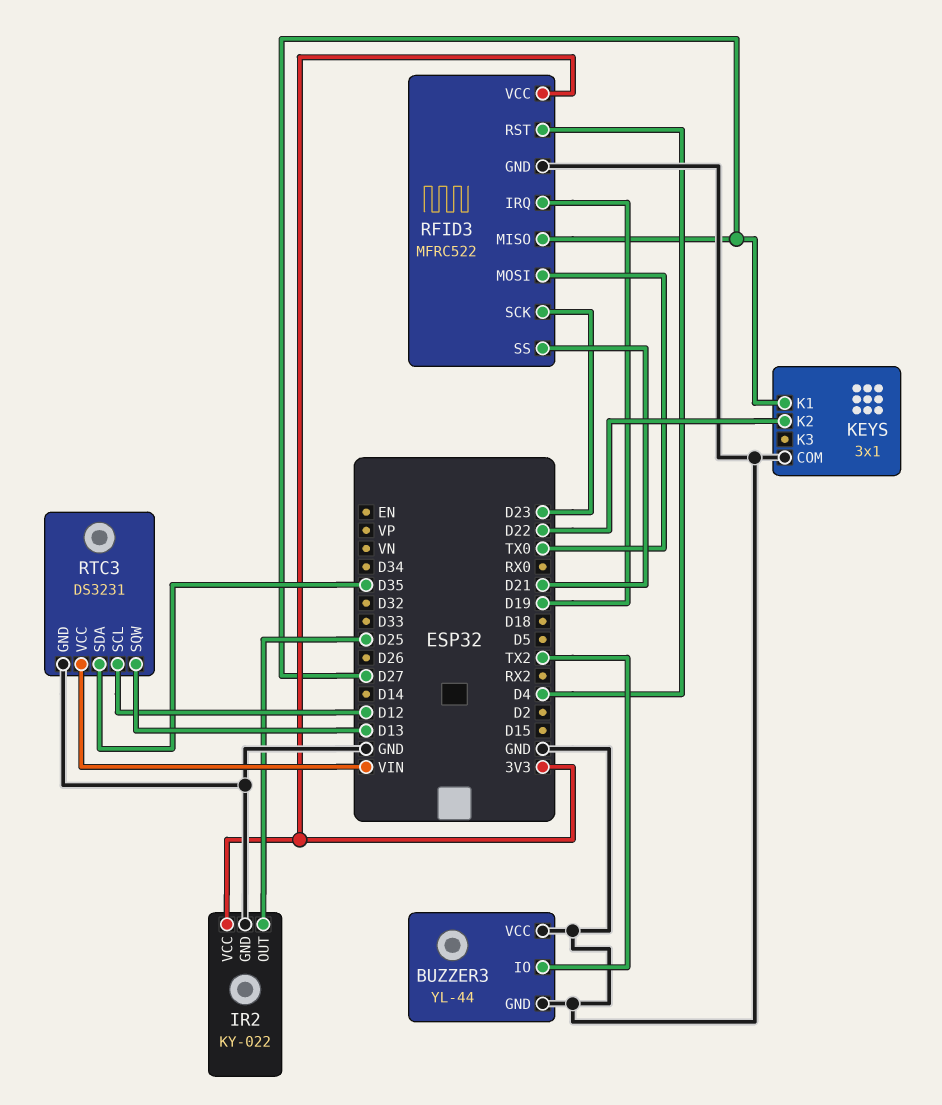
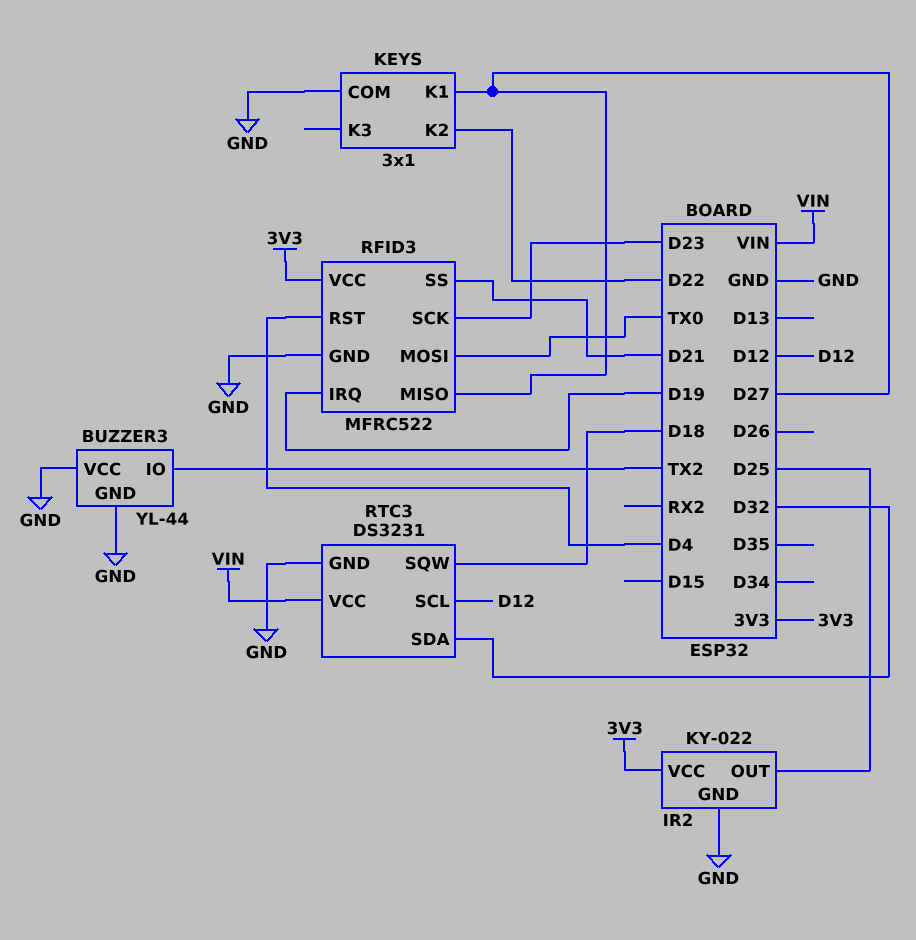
RTC3 pin SDA: D35 -> D32
RTC3 pin SQW: D13 -> D18

